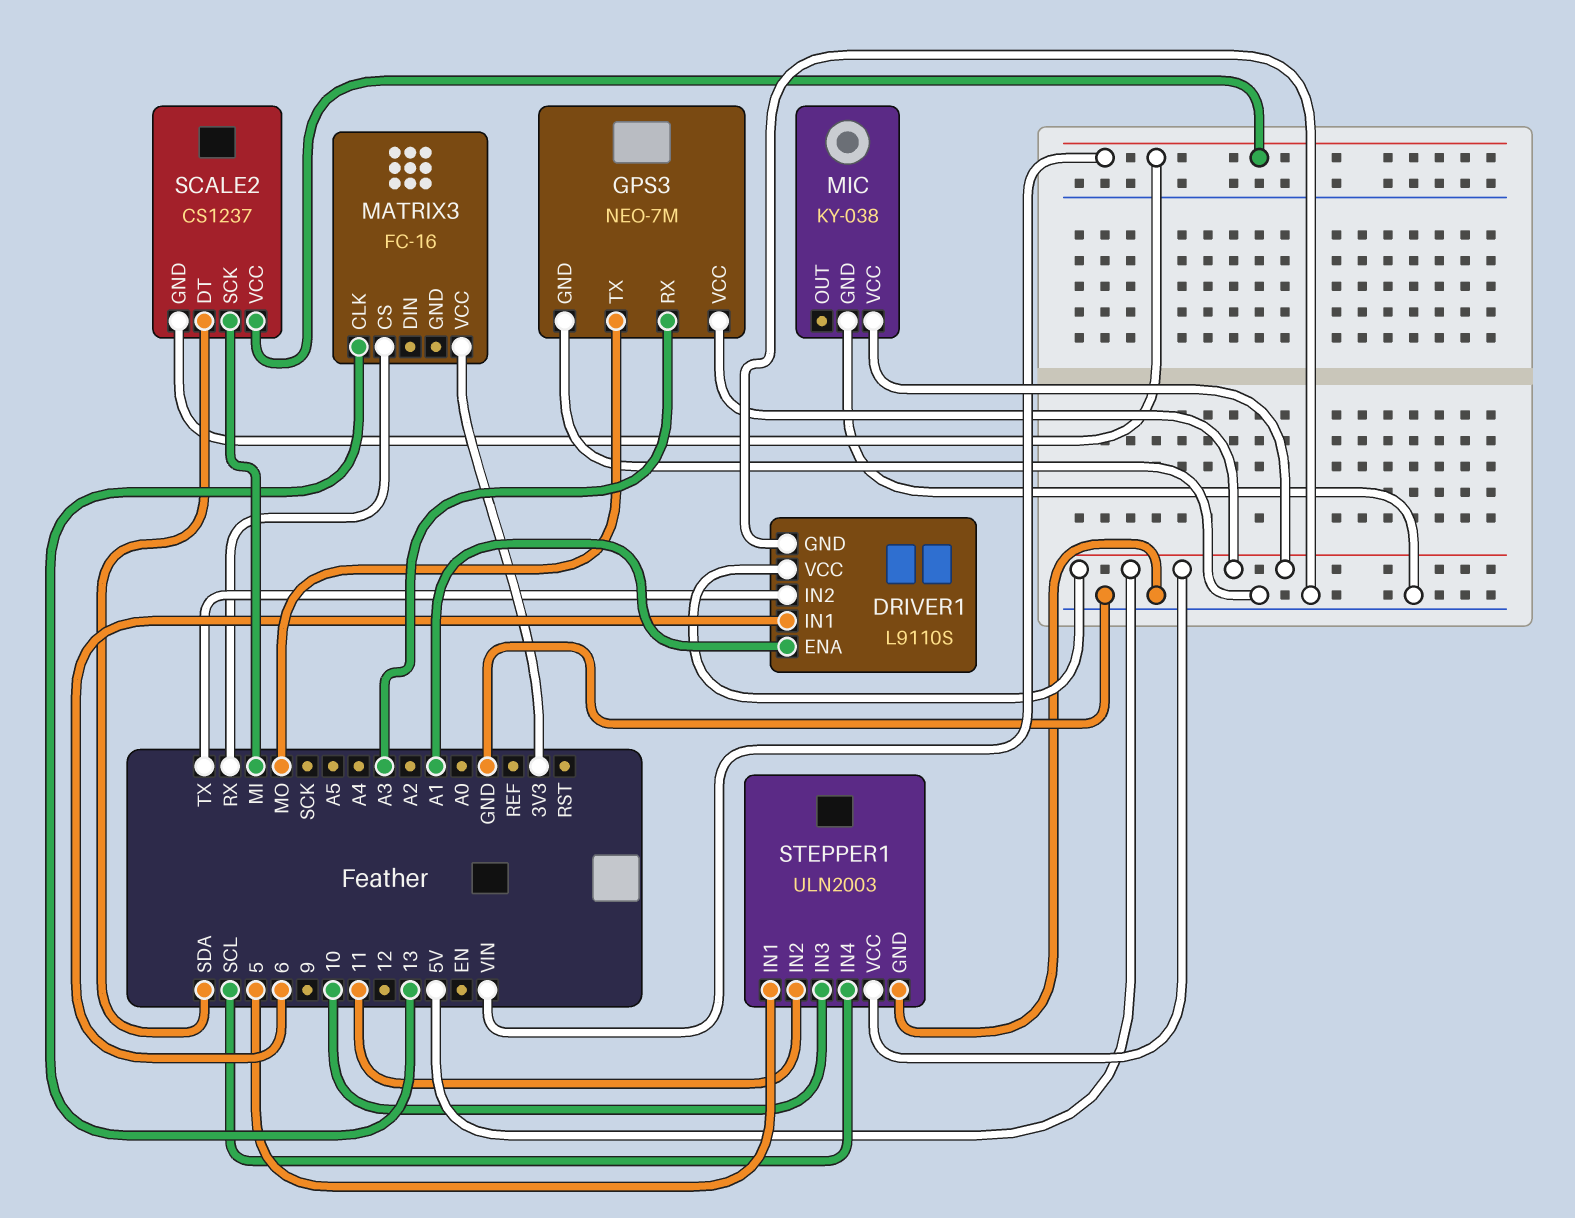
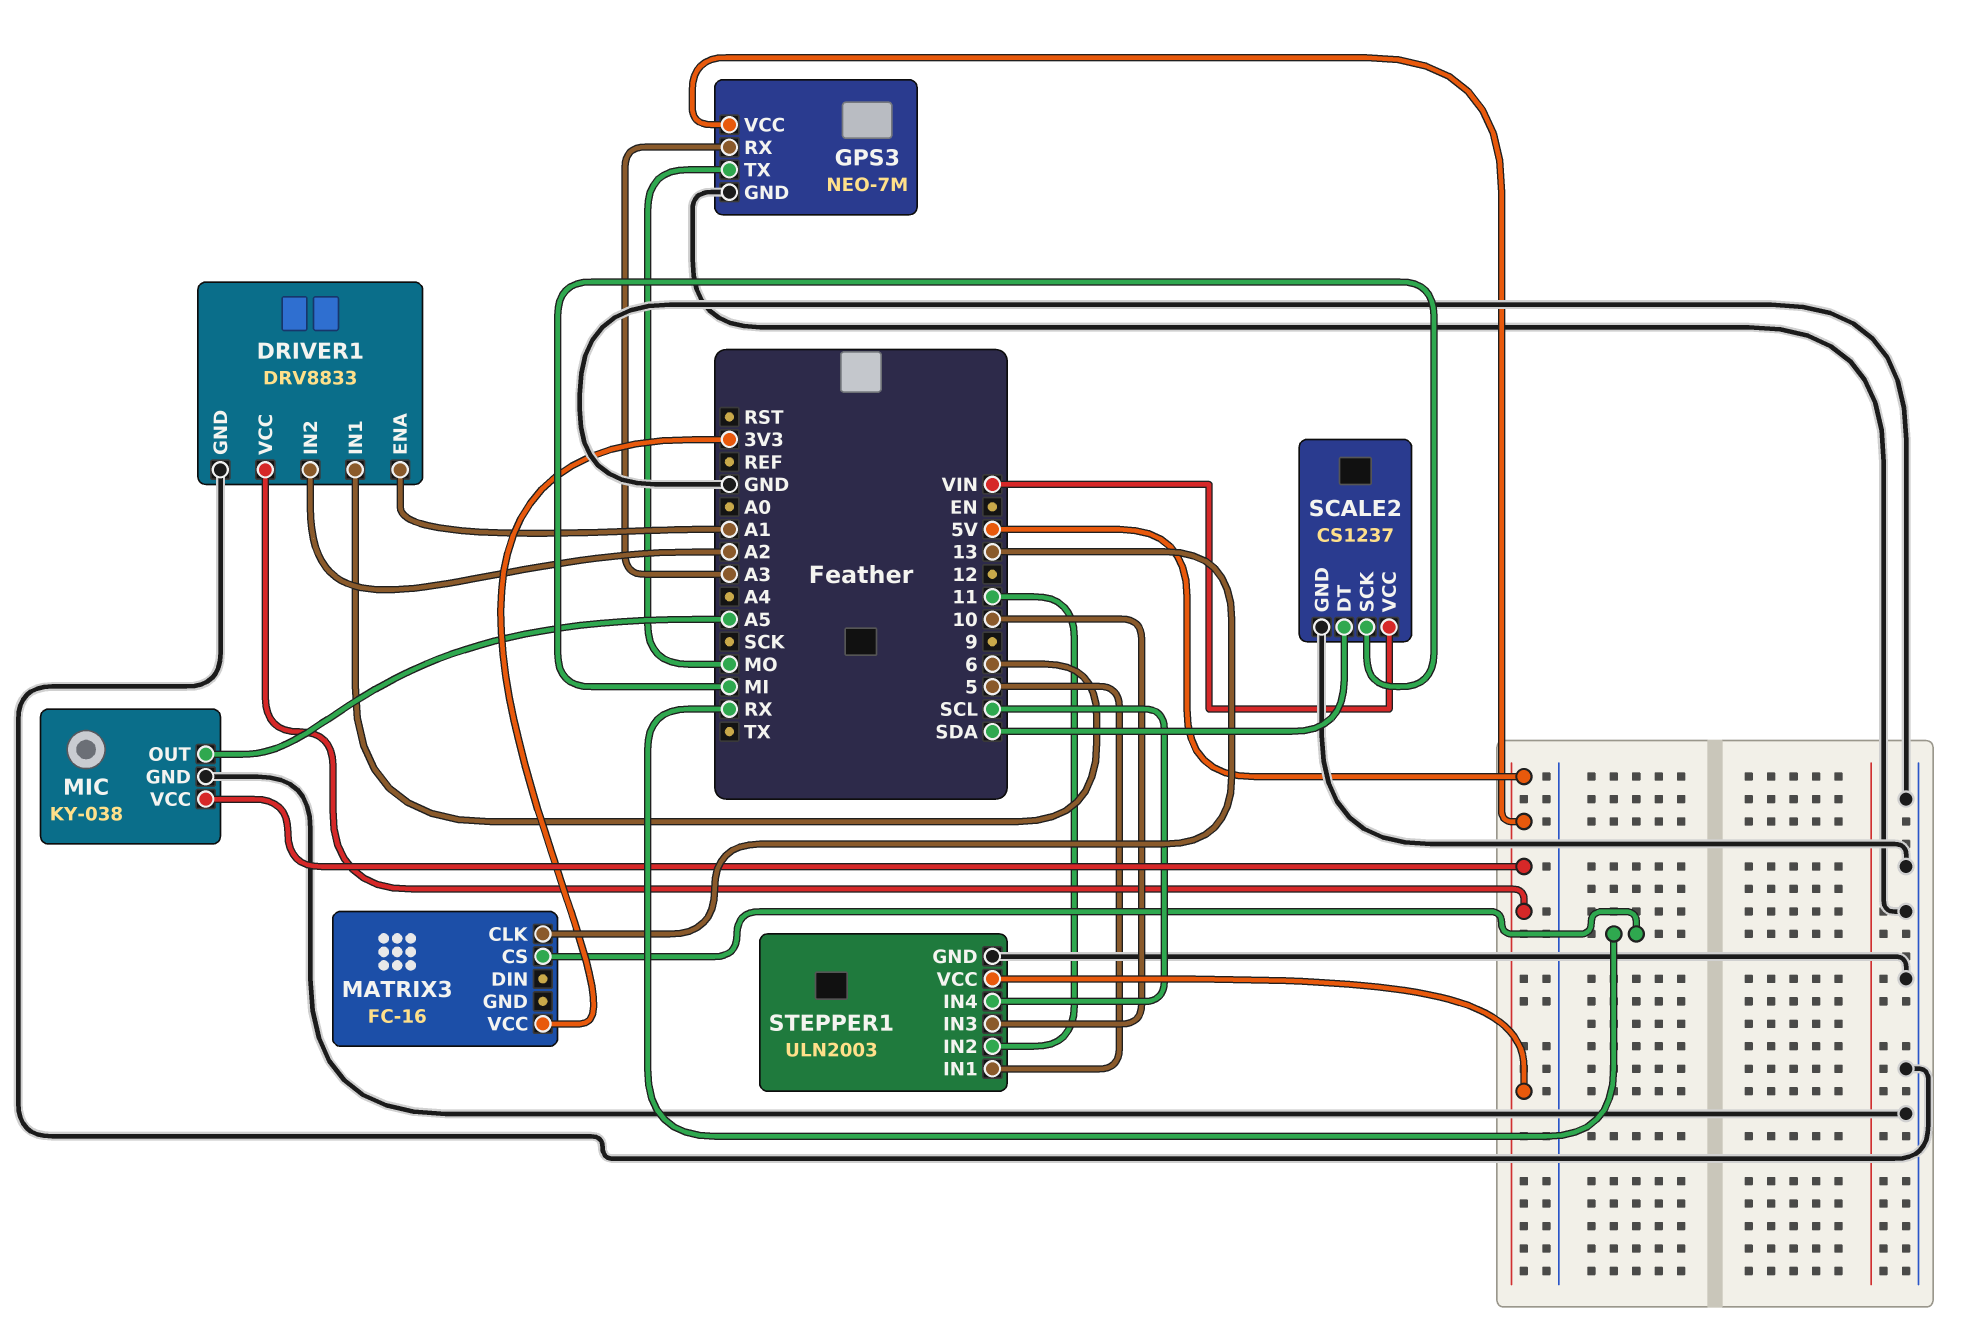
DRIVER1: L9110S -> DRV8833
DRIVER1 pin IN2: TX -> A2
MIC pin OUT: none -> A5
SCALE2 pin GND: VIN -> GND

